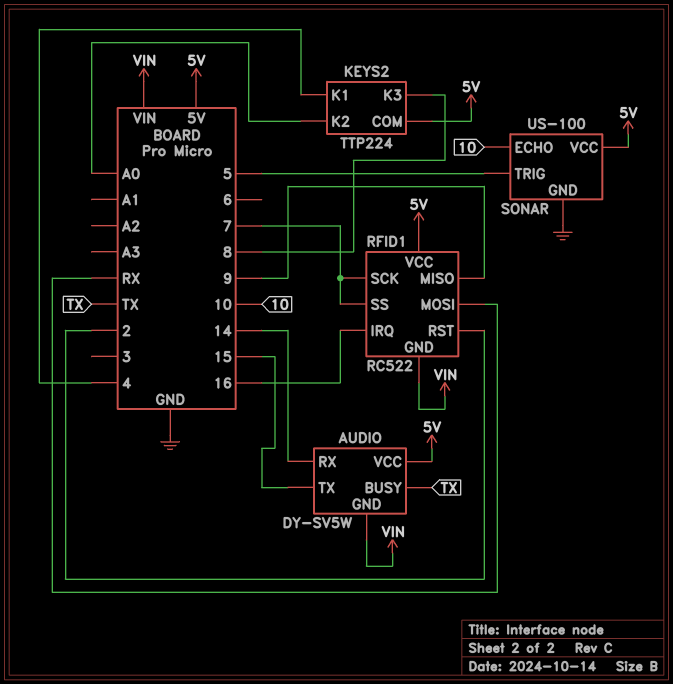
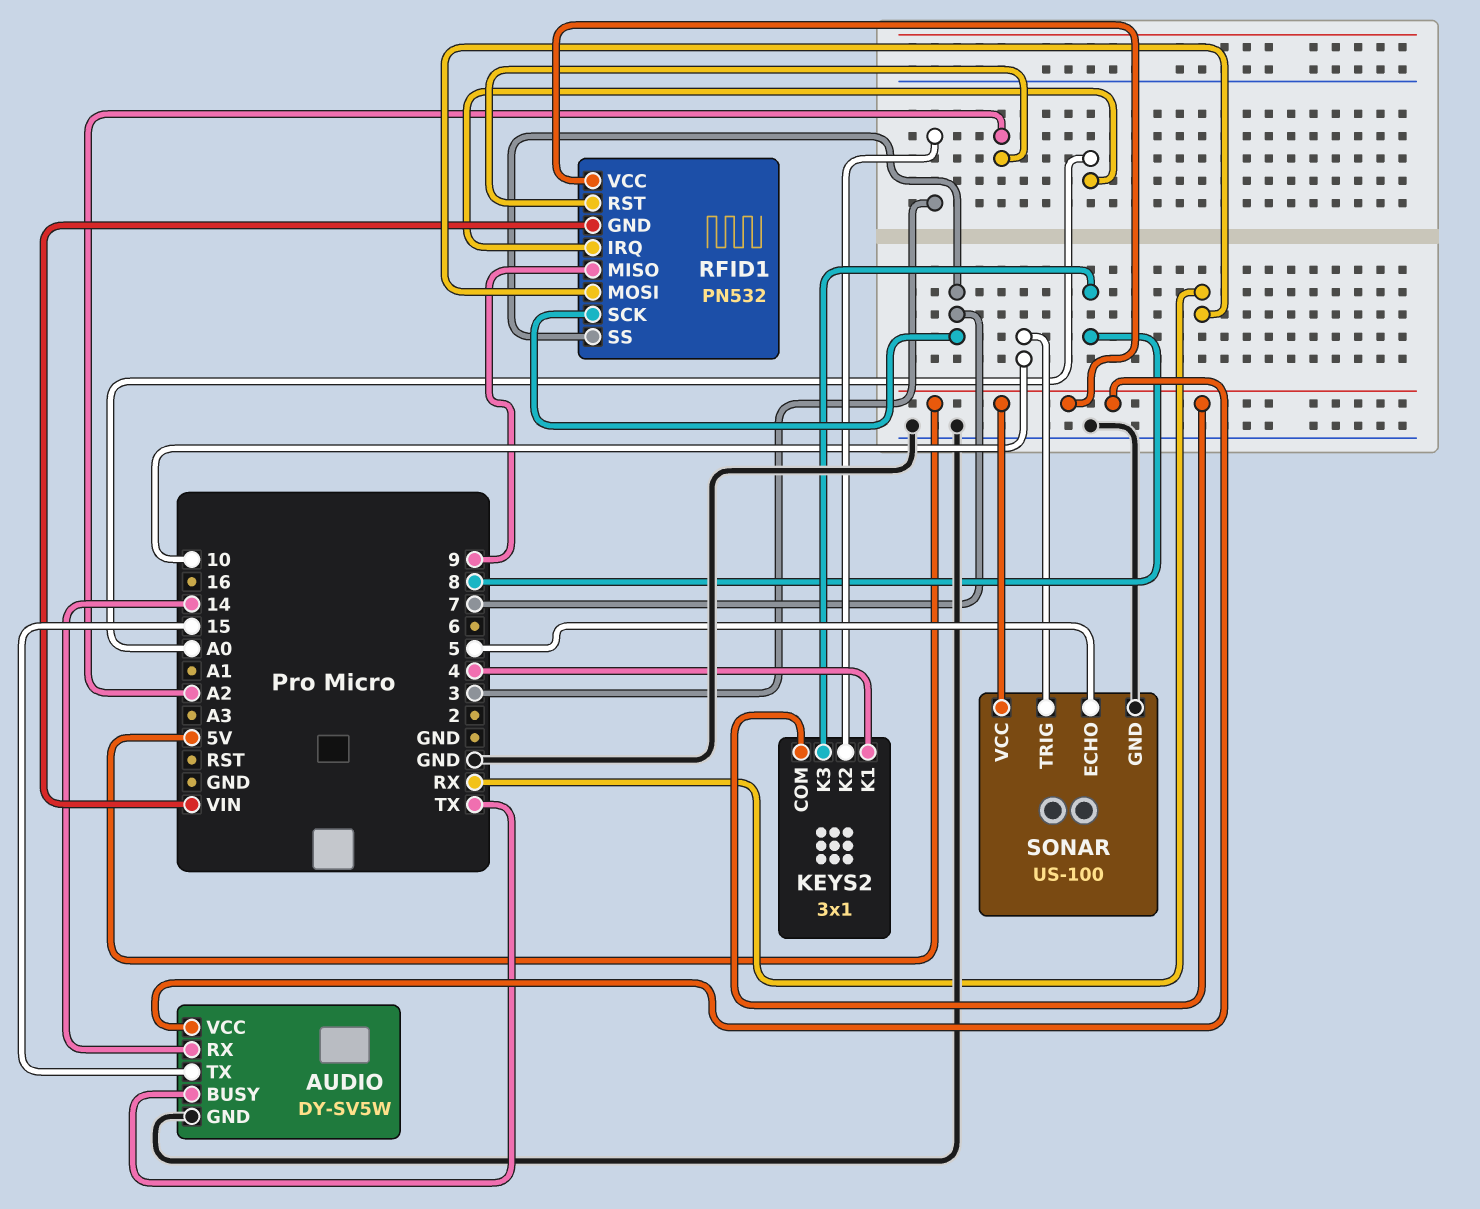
AUDIO pin GND: VIN -> GND
KEYS2: TTP224 -> 3x1
KEYS2 pin K2: A0 -> 3
RFID1: RC522 -> PN532
RFID1 pin IRQ: 16 -> A0
RFID1 pin RST: 2 -> A2
SONAR pin ECHO: 10 -> 5
SONAR pin TRIG: 5 -> 10

